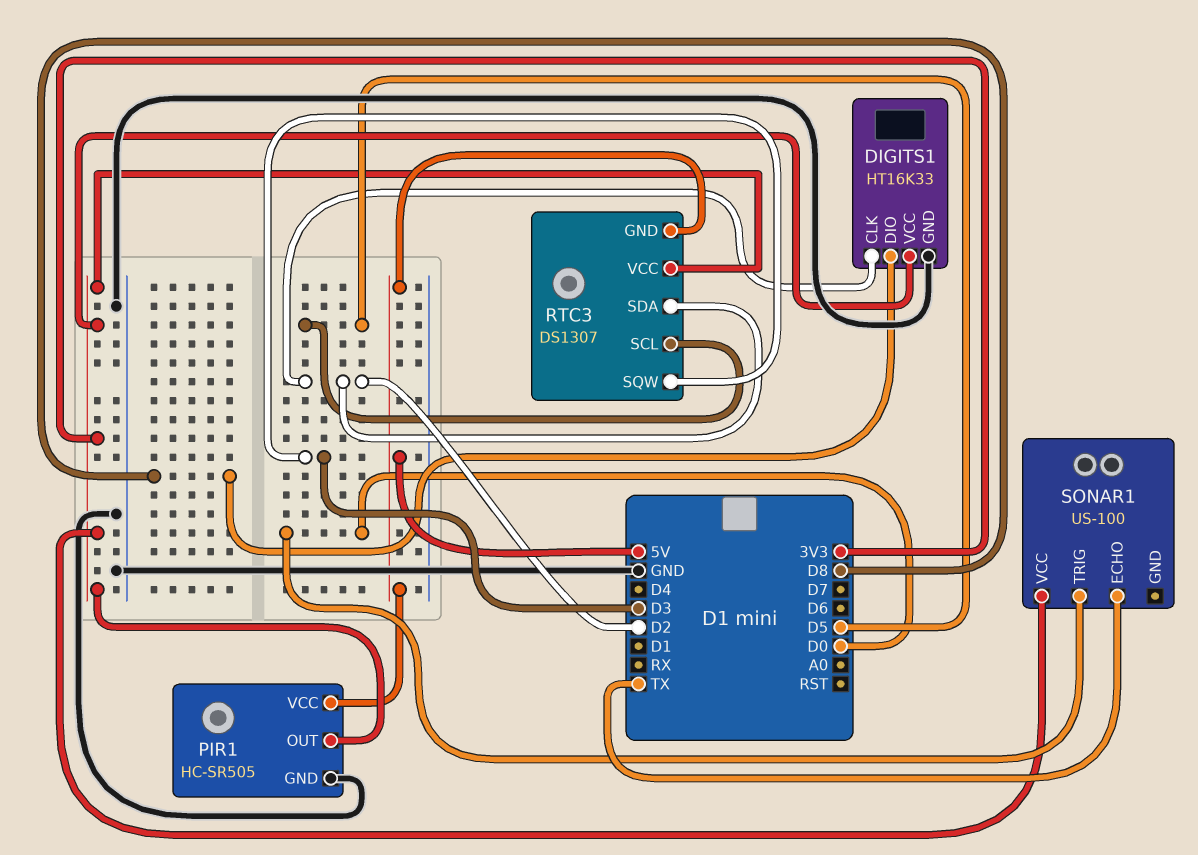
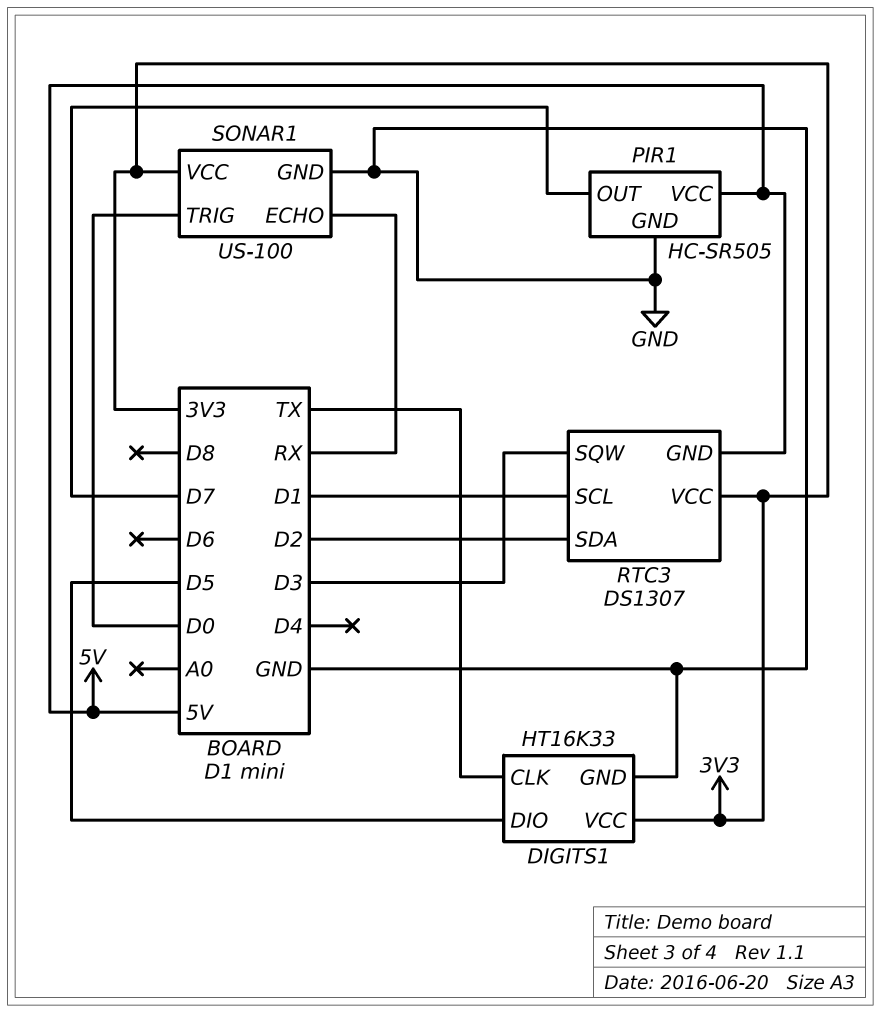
DIGITS1 pin CLK: D2 -> TX
DIGITS1 pin DIO: D8 -> D5
PIR1 pin OUT: 3V3 -> D7
RTC3 pin SCL: D5 -> D1
SONAR1 pin ECHO: TX -> RX
SONAR1 pin GND: none -> GND

